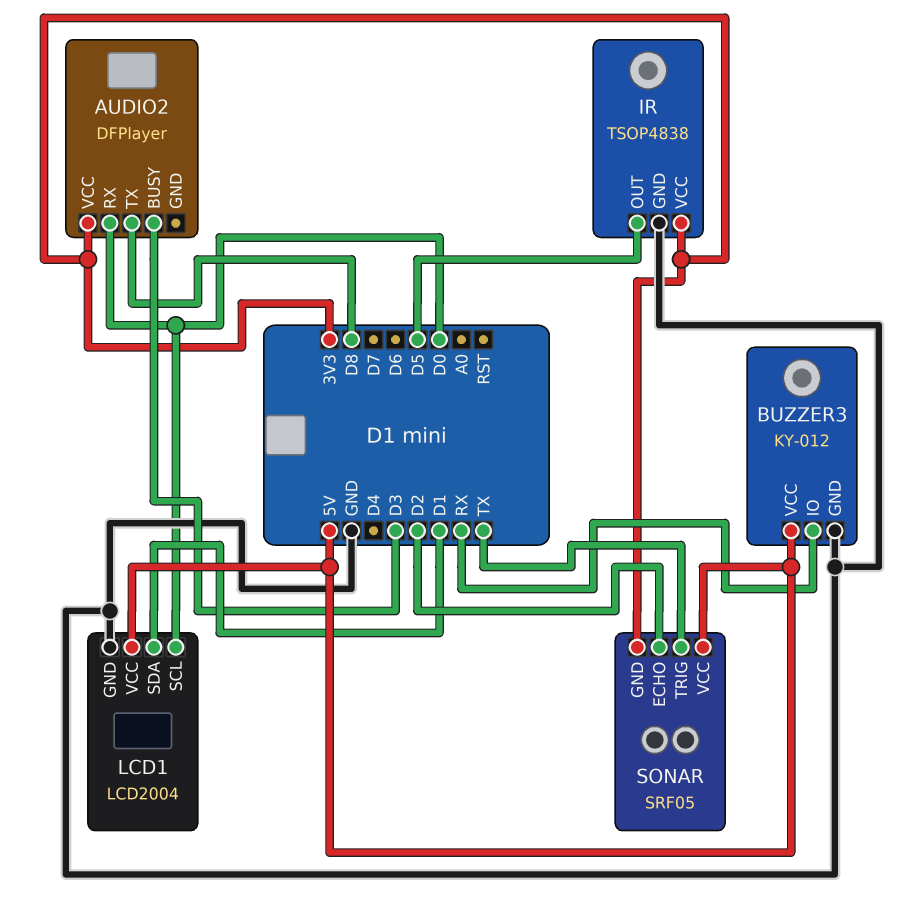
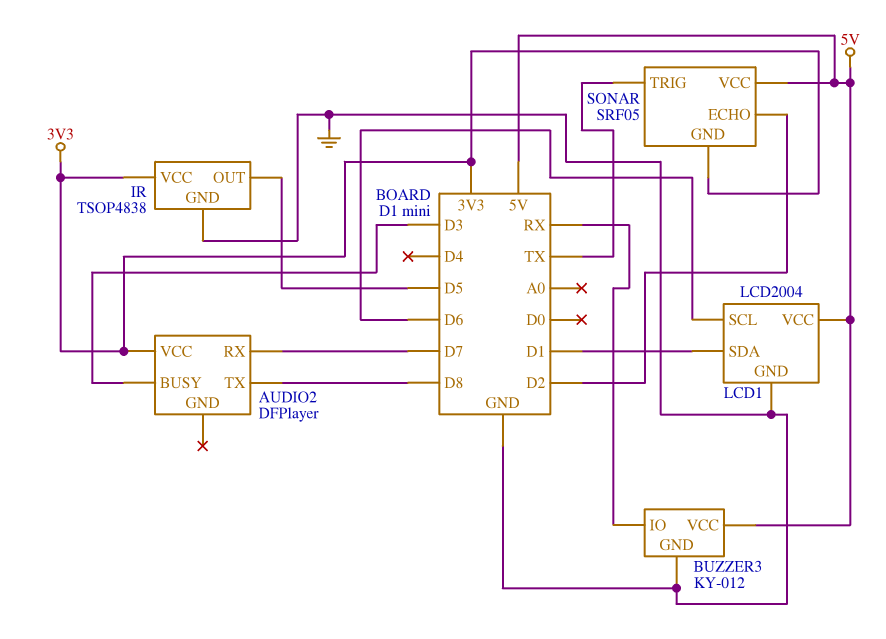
AUDIO2 pin RX: D0 -> D7
LCD1 pin SCL: D0 -> D6

